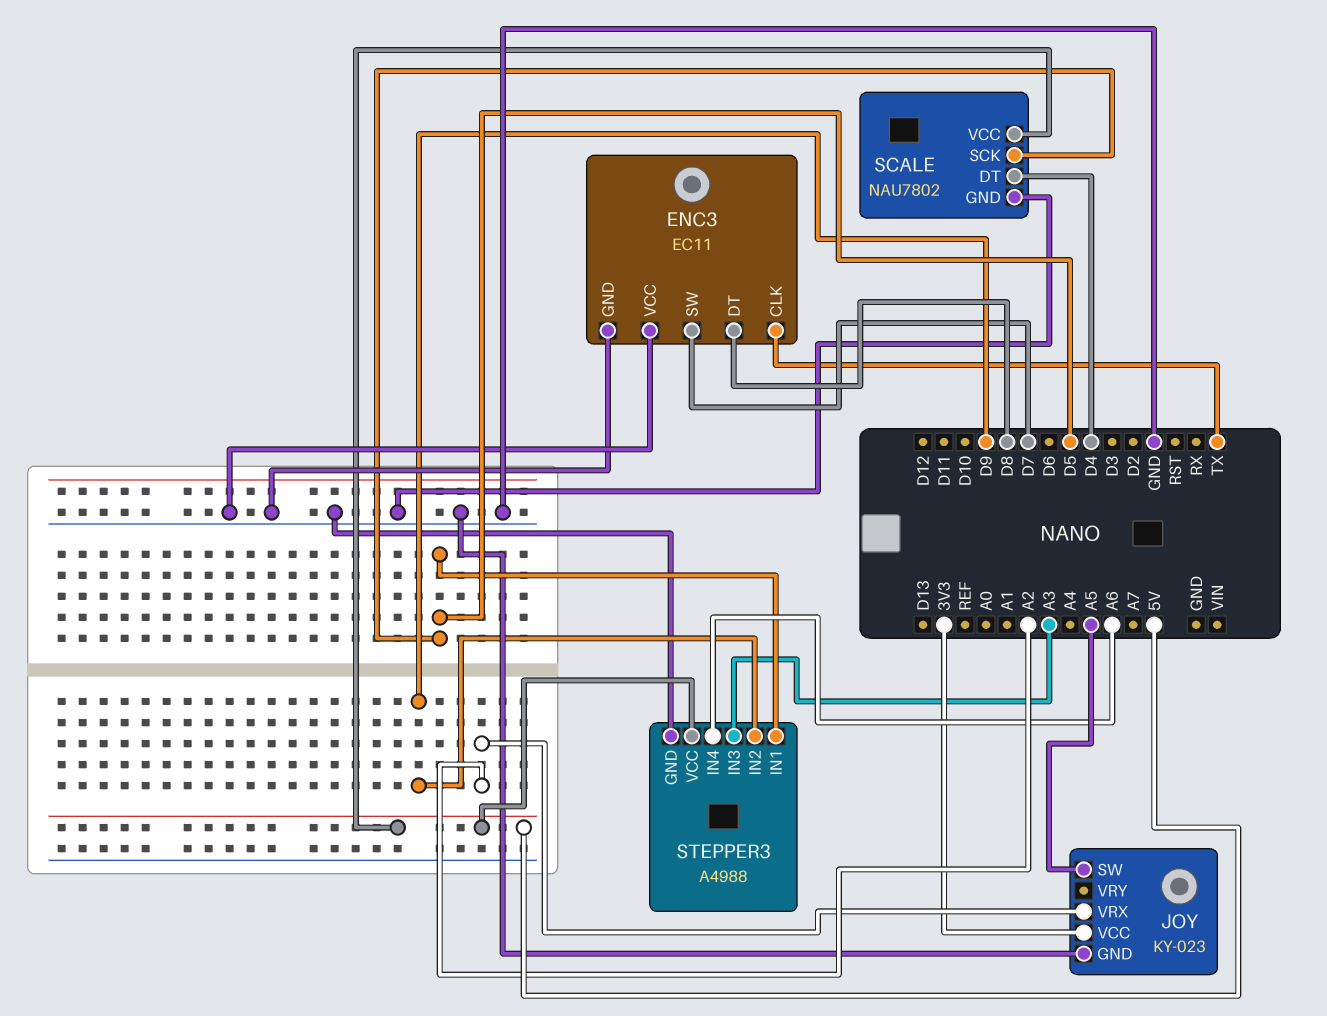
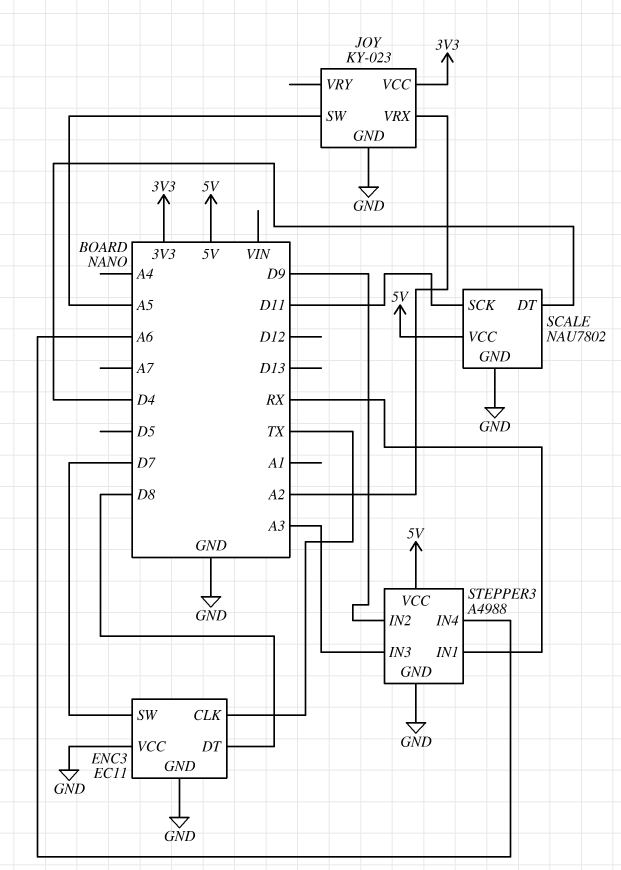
SCALE pin SCK: D5 -> D11
STEPPER3 pin IN1: D5 -> RX

